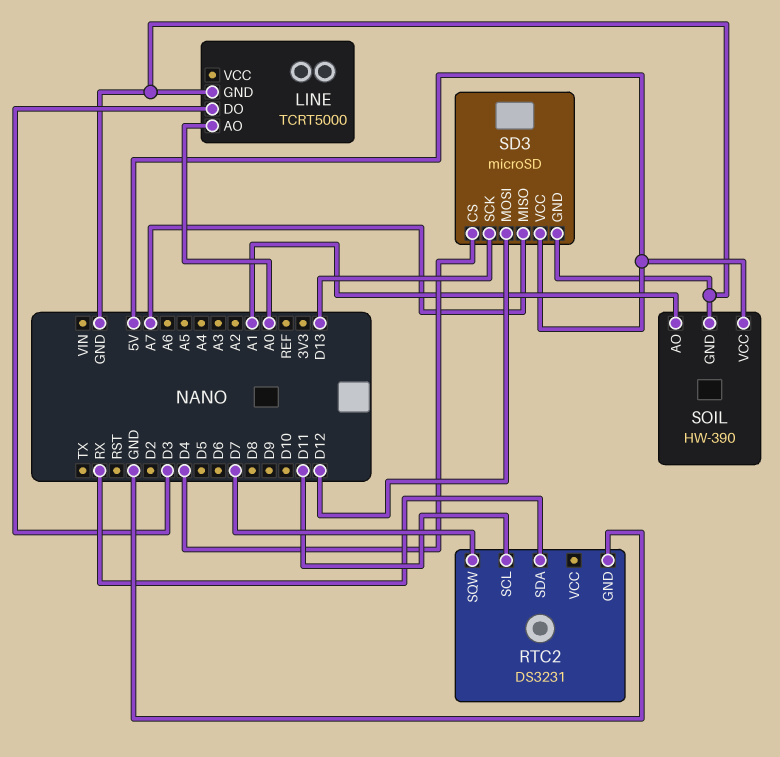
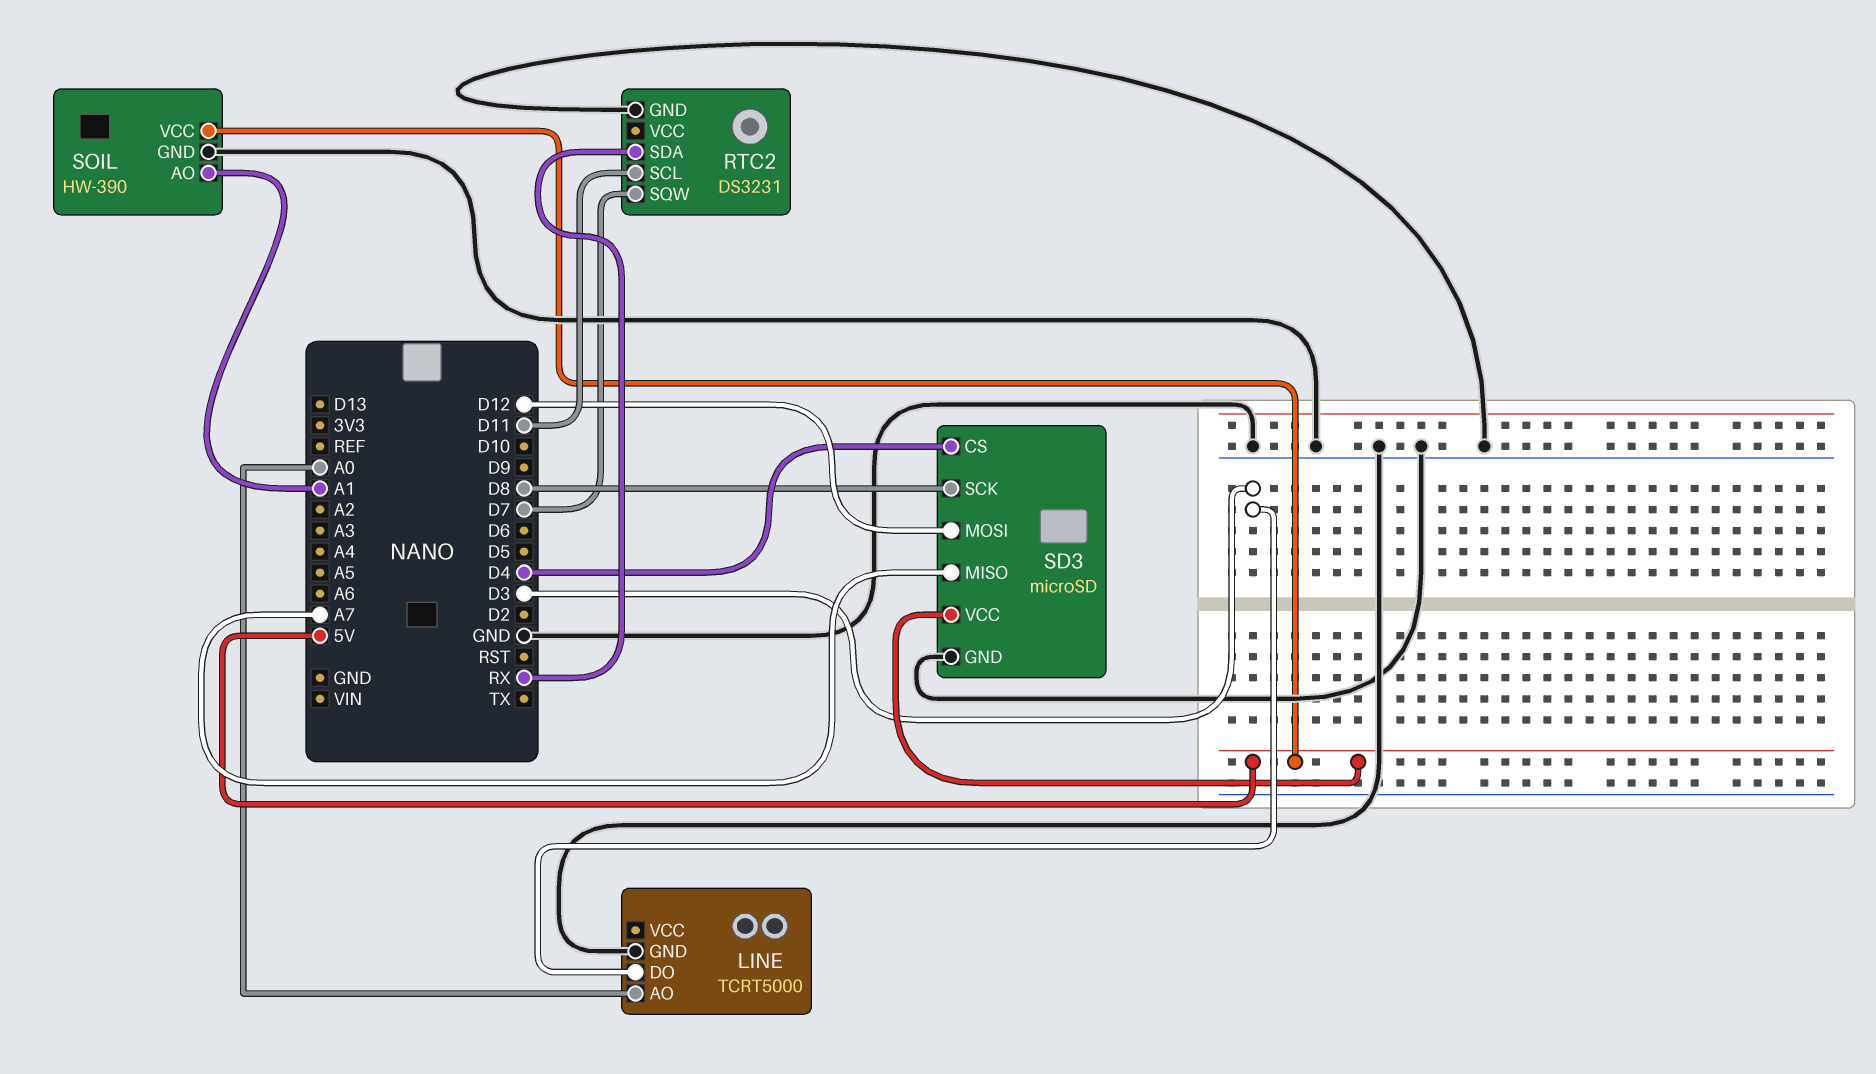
SD3 pin SCK: D13 -> D8

